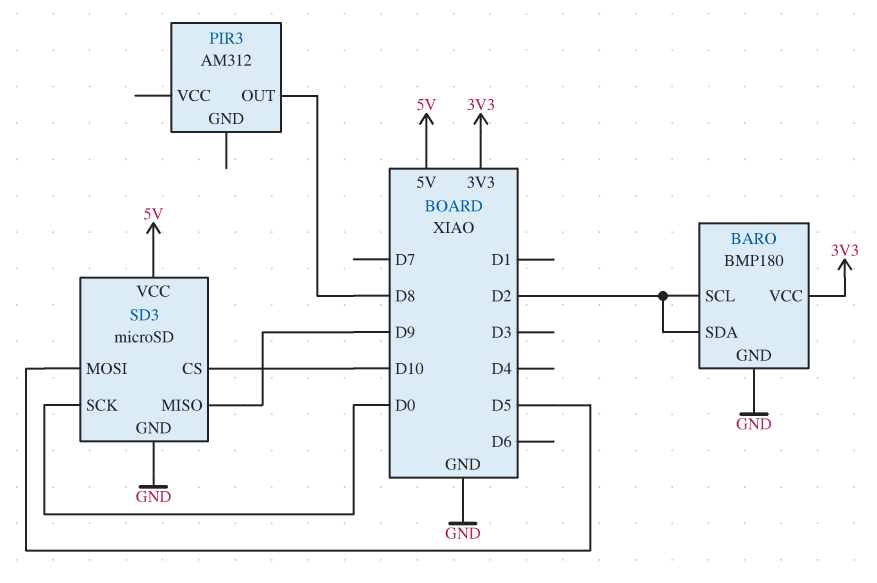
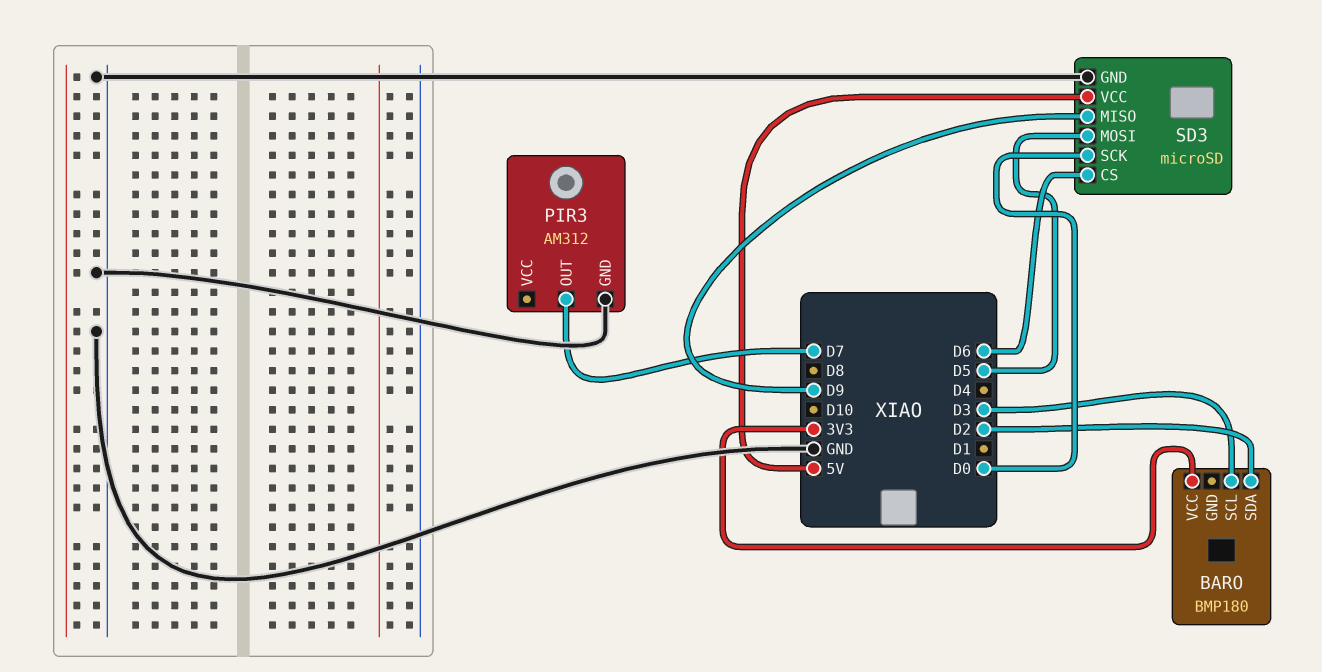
BARO pin GND: GND -> none
BARO pin SCL: D2 -> D3
PIR3 pin GND: none -> GND
PIR3 pin OUT: D8 -> D7
SD3 pin CS: D10 -> D6

